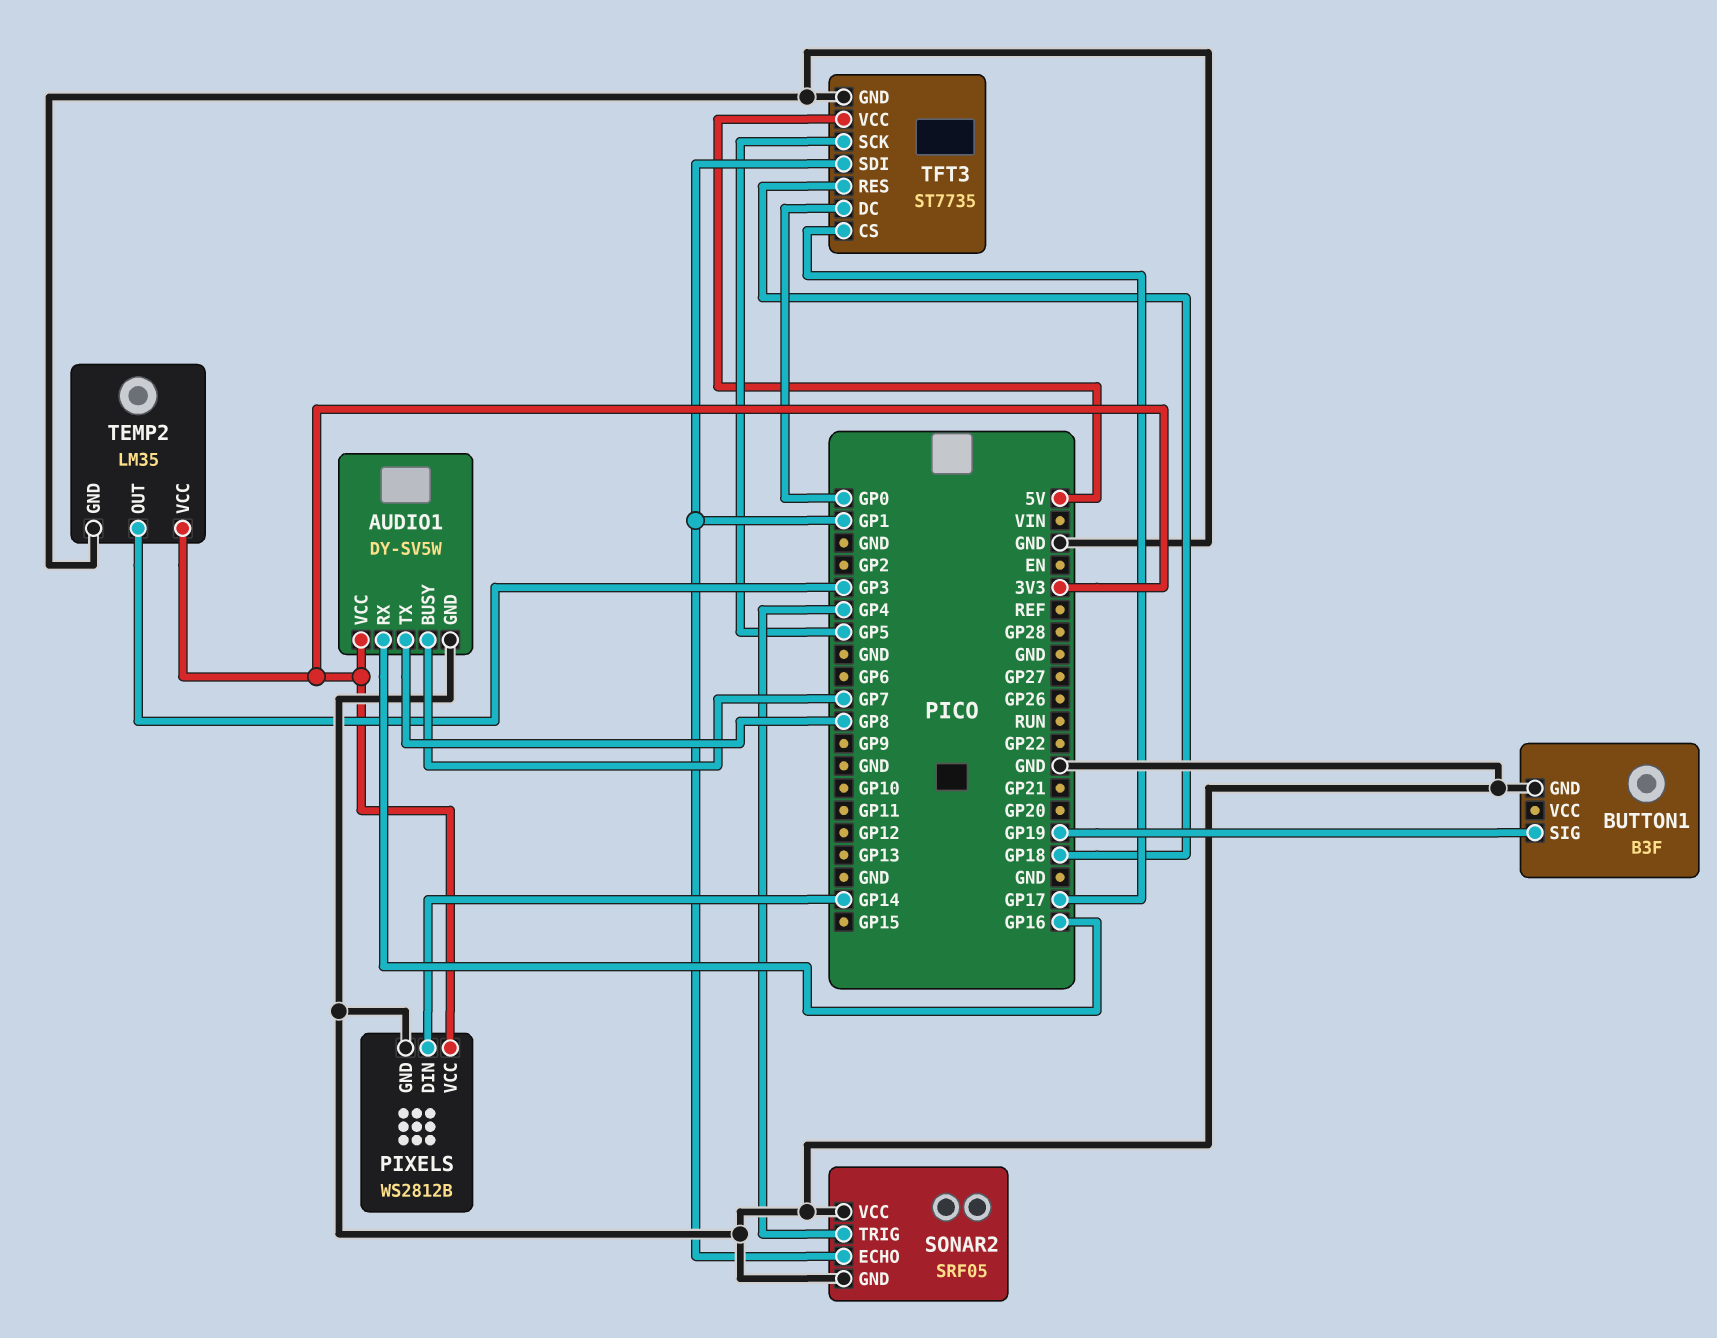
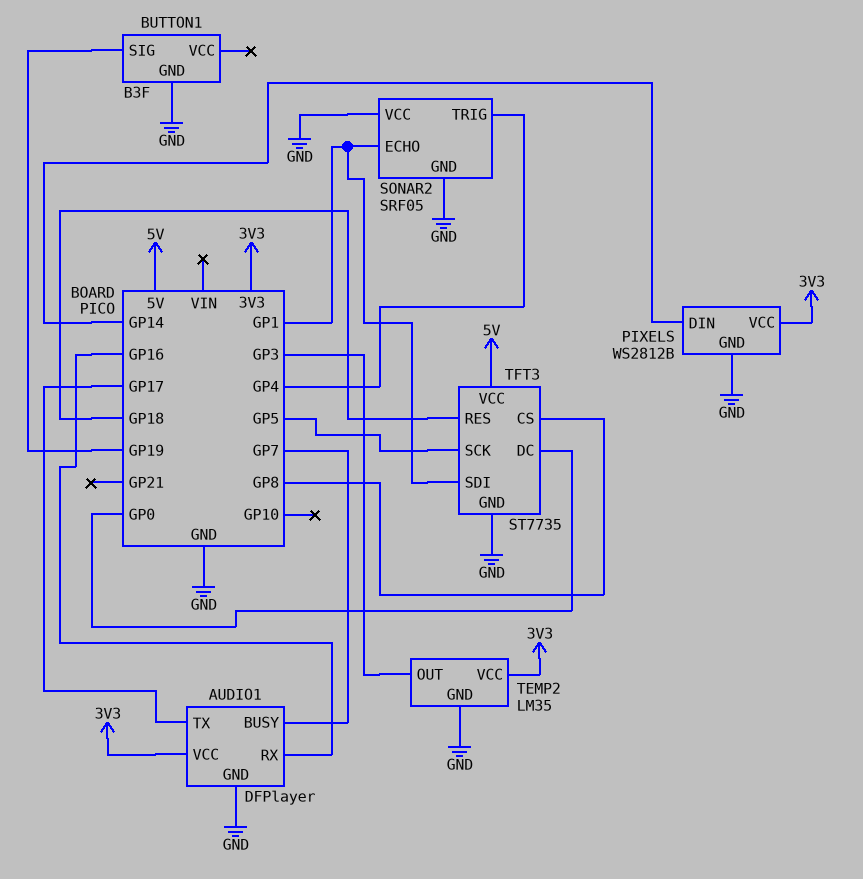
AUDIO1: DY-SV5W -> DFPlayer
AUDIO1 pin TX: GP8 -> GP17
TFT3 pin CS: GP17 -> GP8

